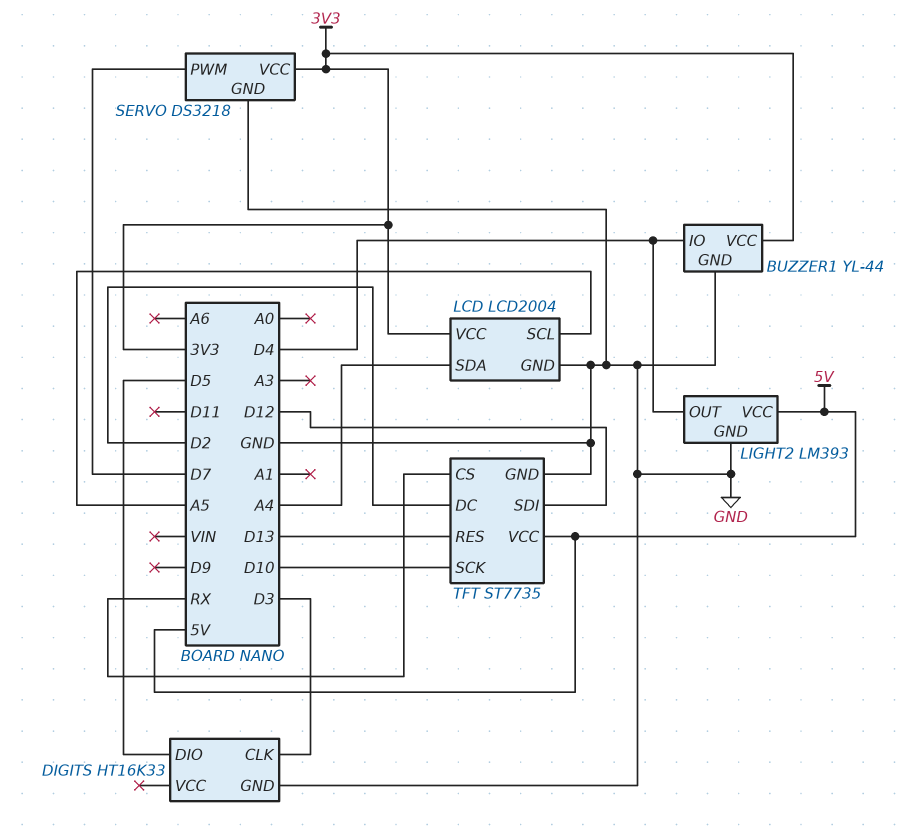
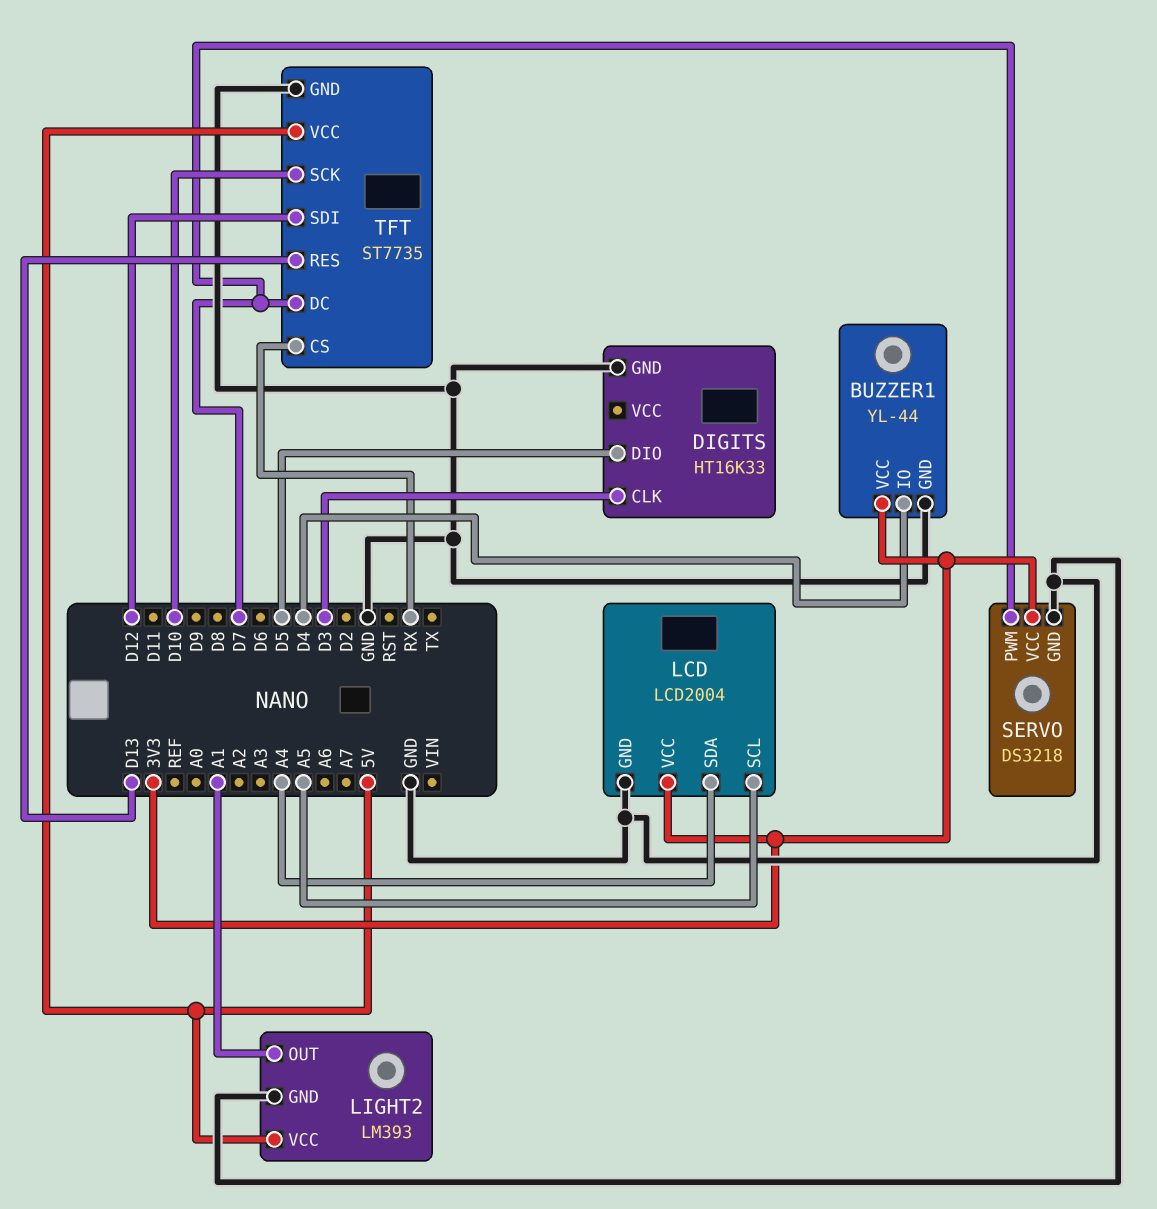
LIGHT2 pin OUT: D4 -> A1
TFT pin DC: D2 -> D7

